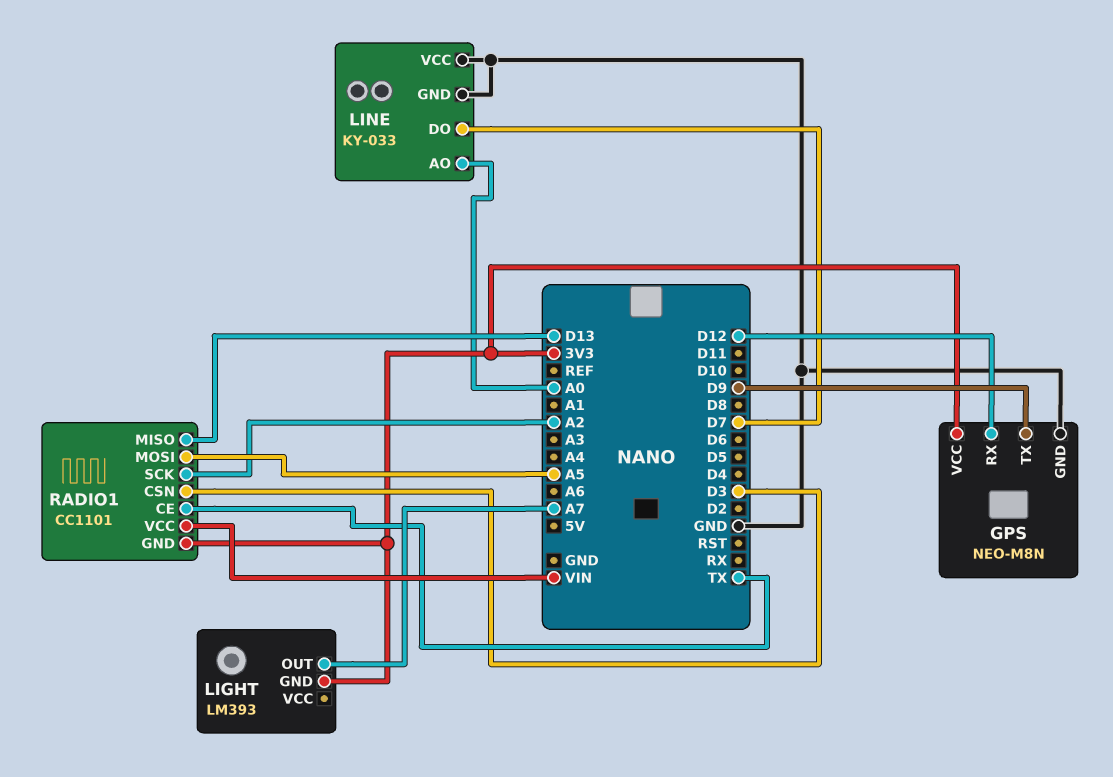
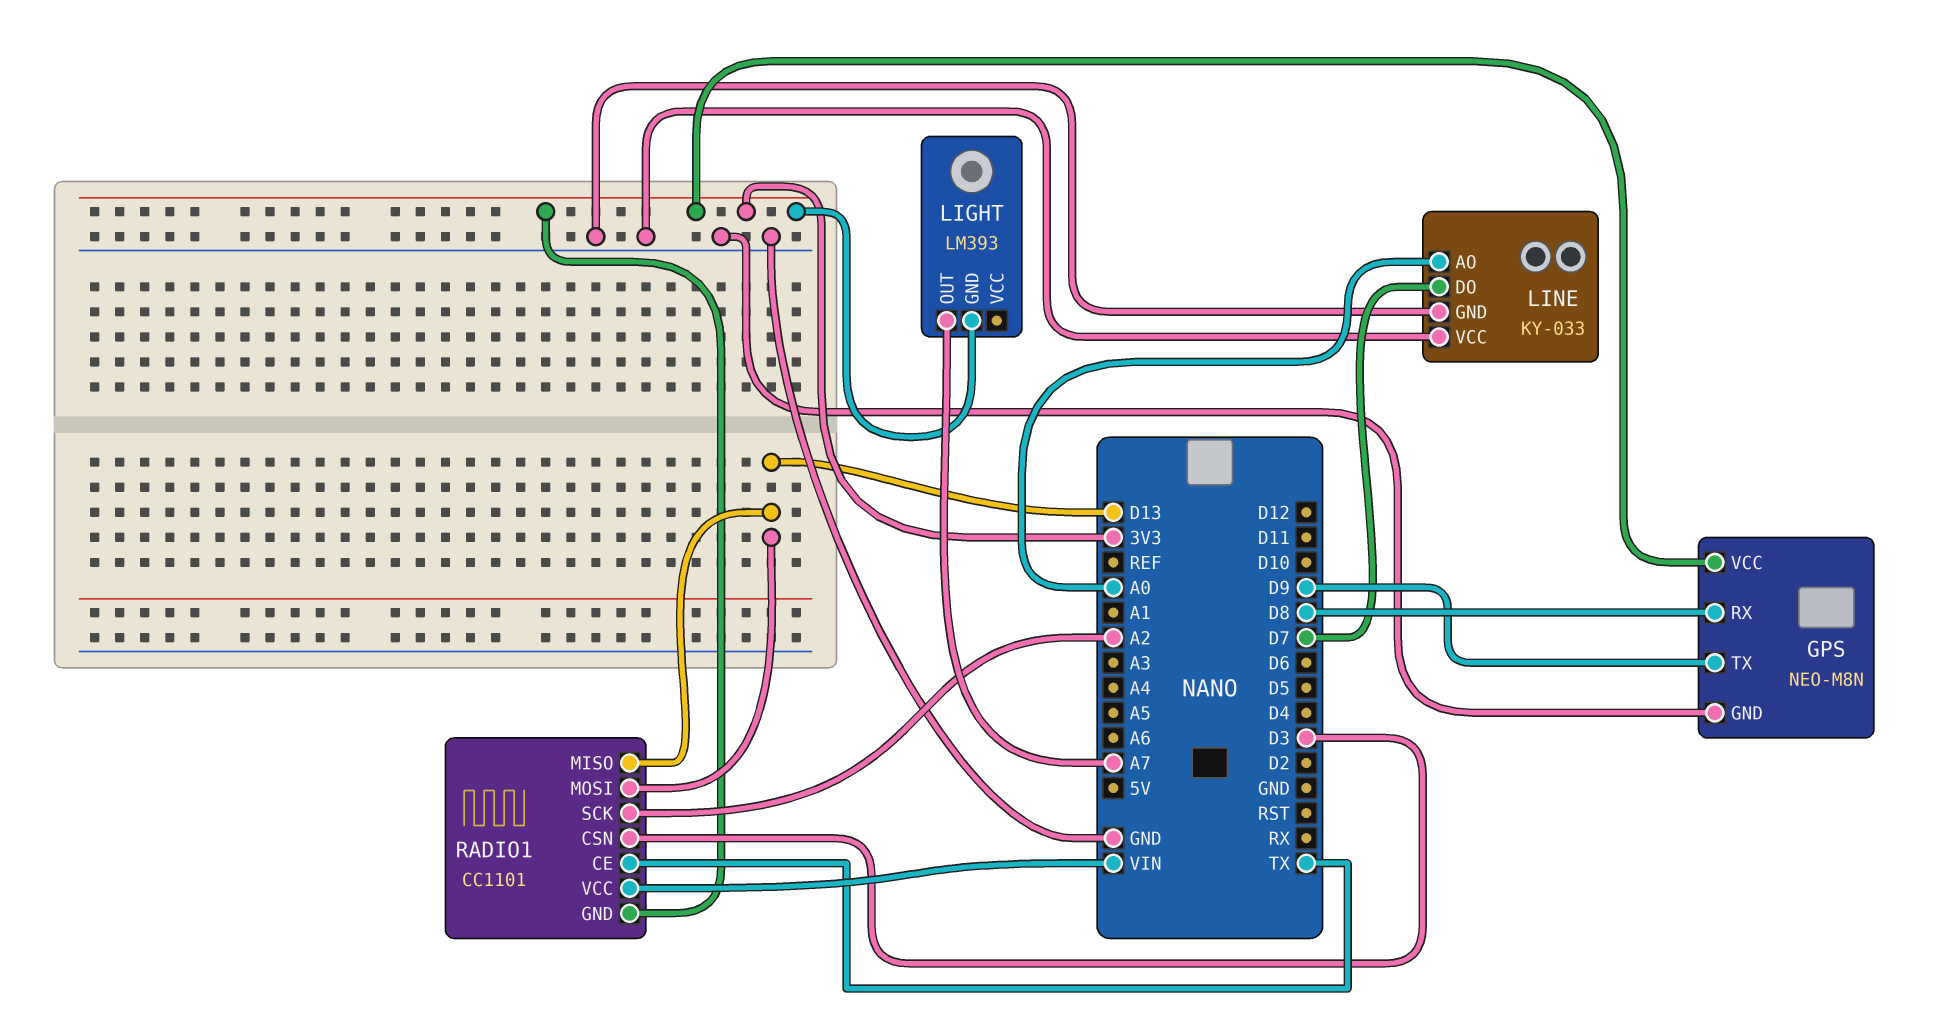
GPS pin RX: D12 -> D8
RADIO1 pin MOSI: A5 -> D13

